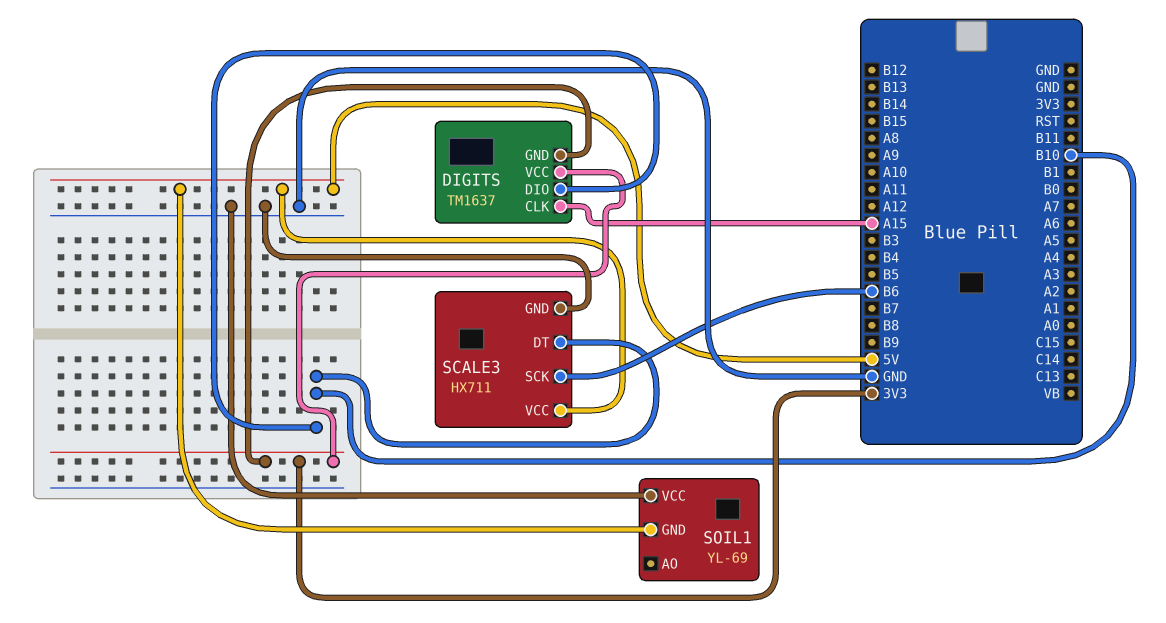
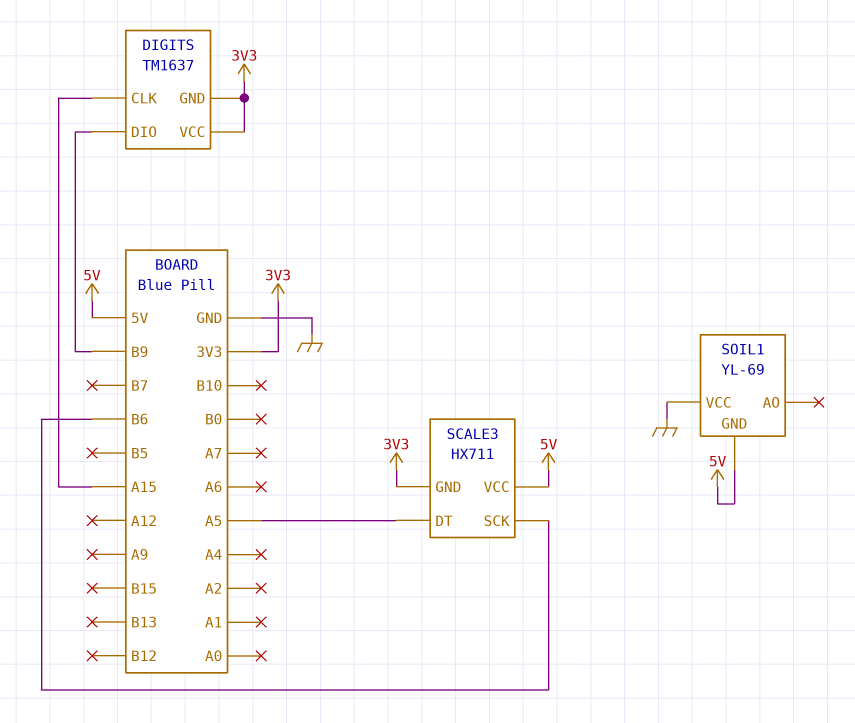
DIGITS pin DIO: B10 -> B9
SCALE3 pin DT: B10 -> A5
SCALE3 pin GND: GND -> 3V3

